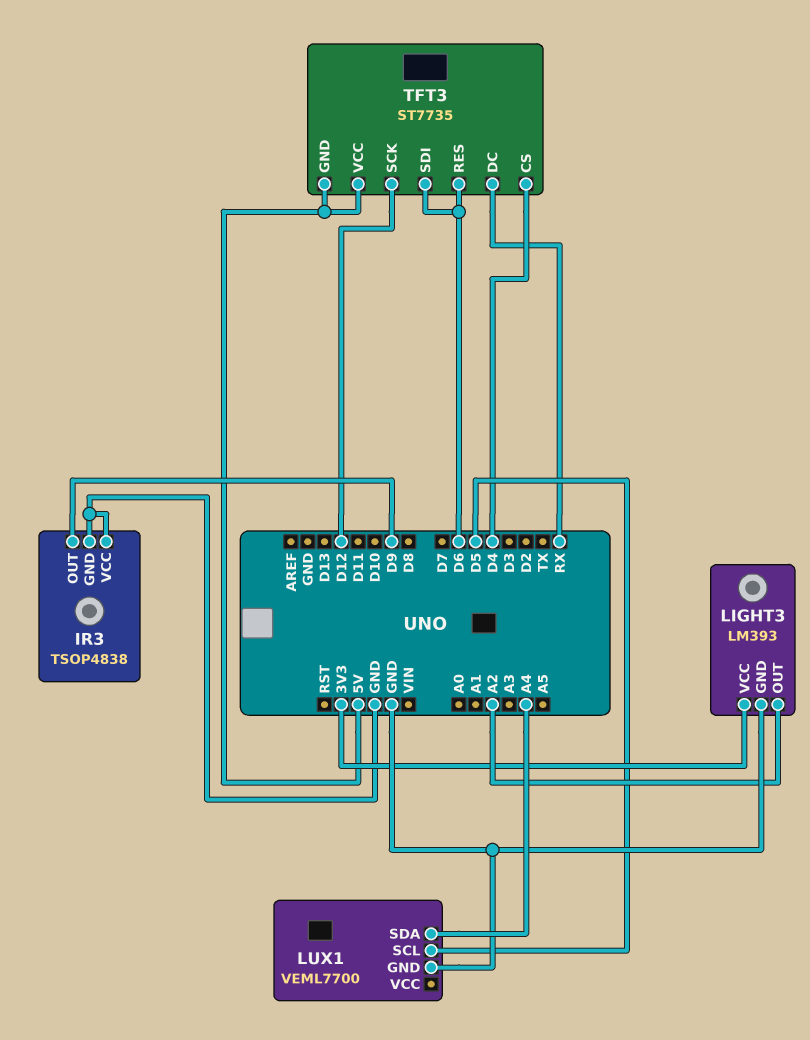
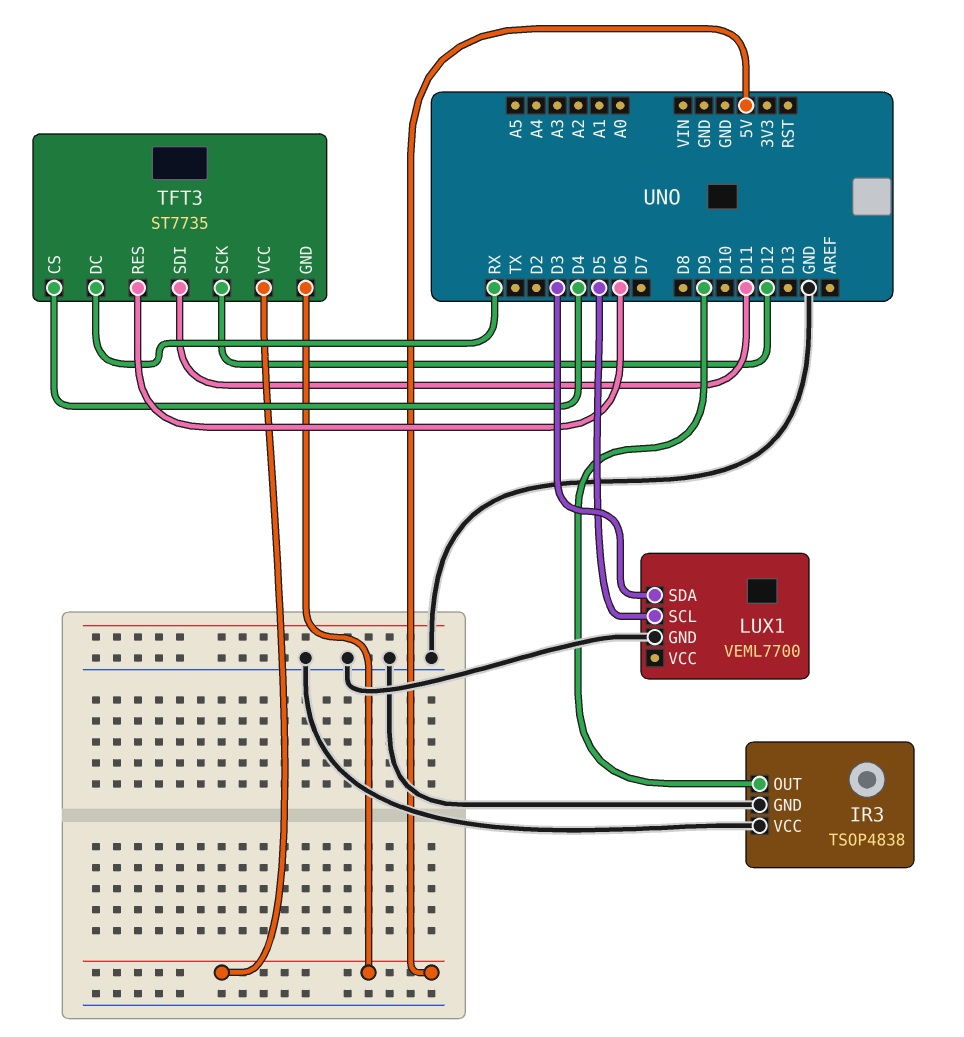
LIGHT3: LM393 -> none
LIGHT3 pin GND: GND -> none
LIGHT3 pin OUT: A2 -> none
LIGHT3 pin VCC: 3V3 -> none
LUX1 pin SDA: A4 -> D3
TFT3 pin SDI: D6 -> D11

